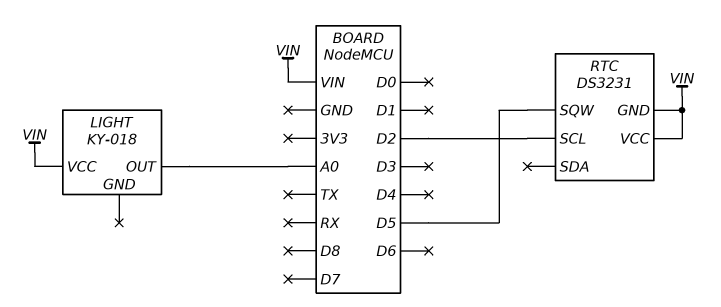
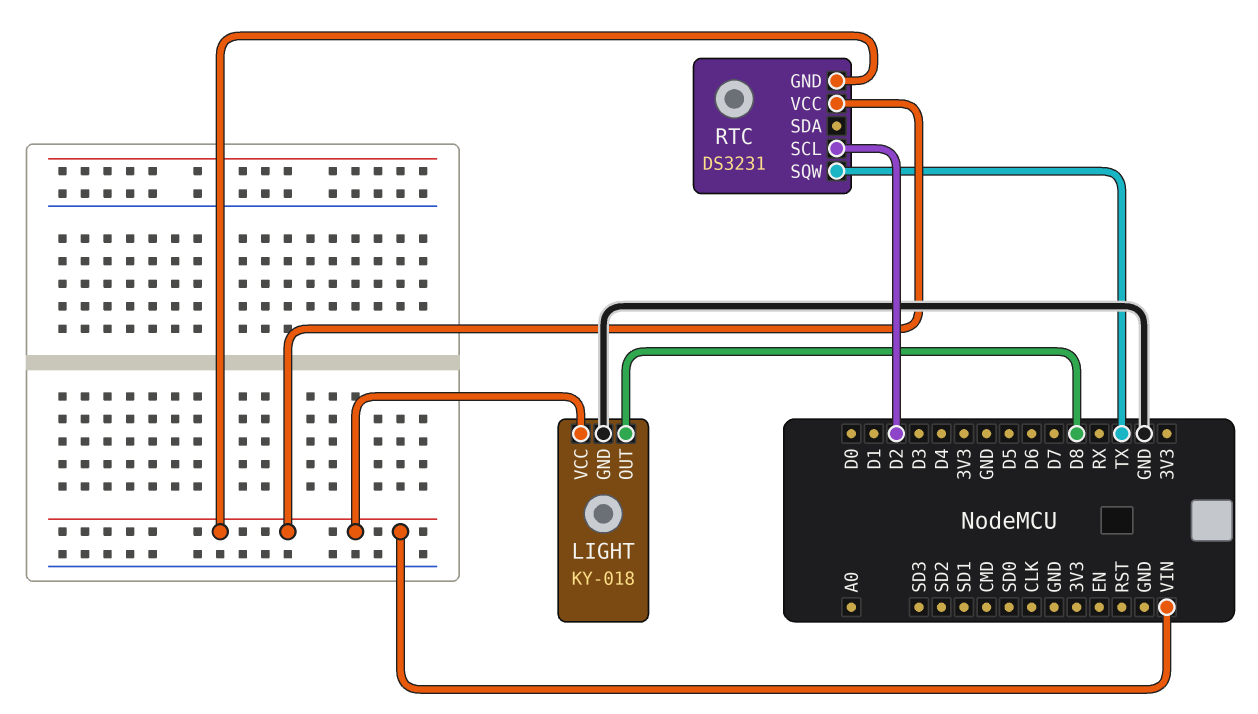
LIGHT pin GND: none -> GND
LIGHT pin OUT: A0 -> D8
RTC pin SQW: D5 -> TX

